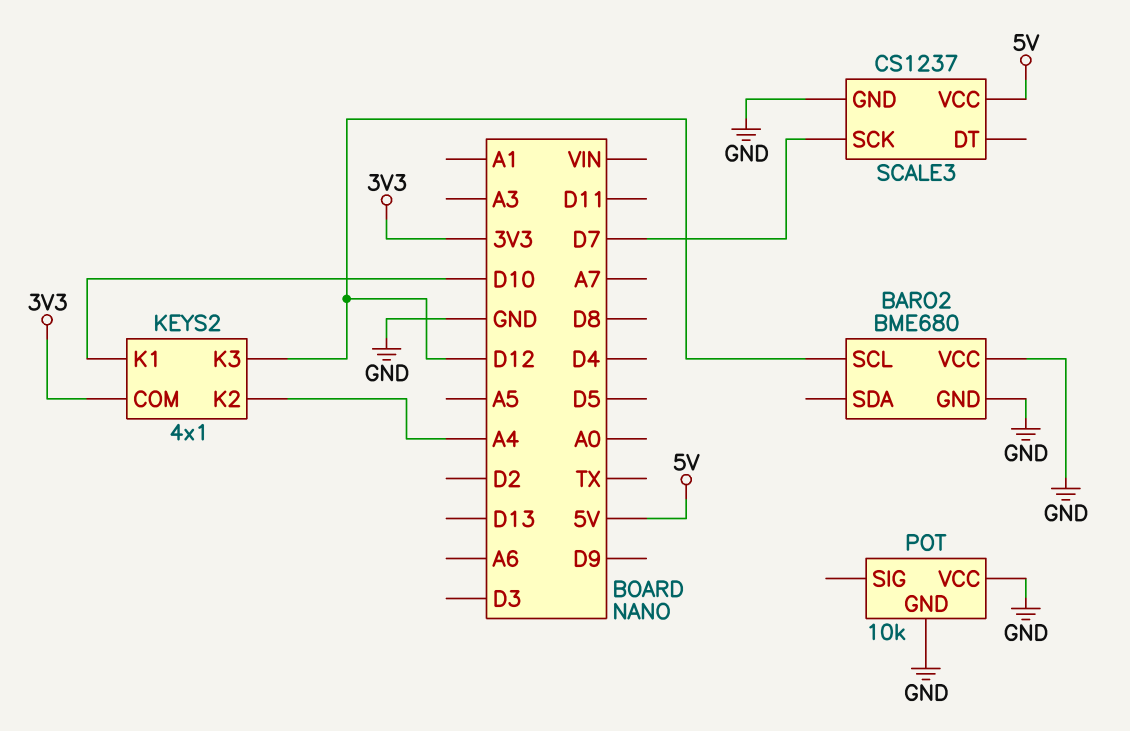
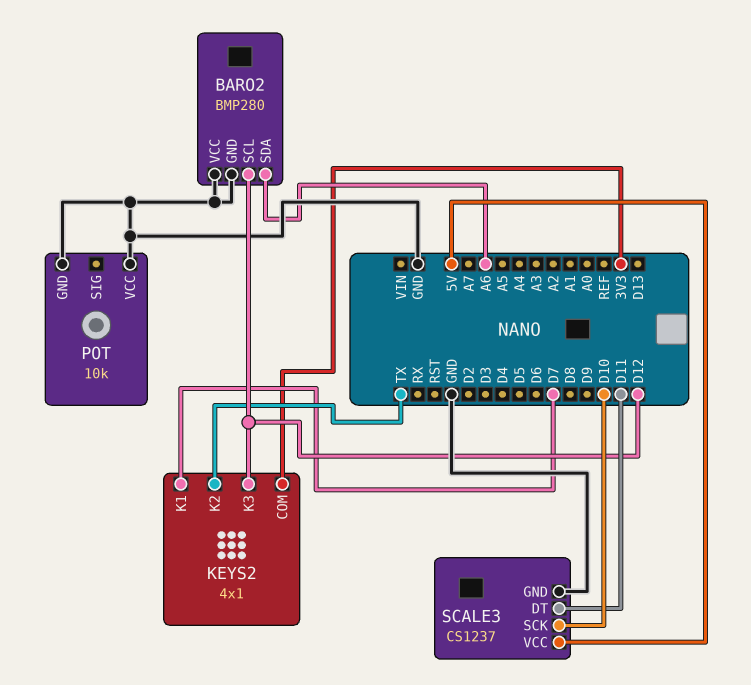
BARO2: BME680 -> BMP280
BARO2 pin SDA: none -> A6
KEYS2 pin K1: D10 -> D7
KEYS2 pin K2: A4 -> TX
SCALE3 pin DT: none -> D11
SCALE3 pin SCK: D7 -> D10

